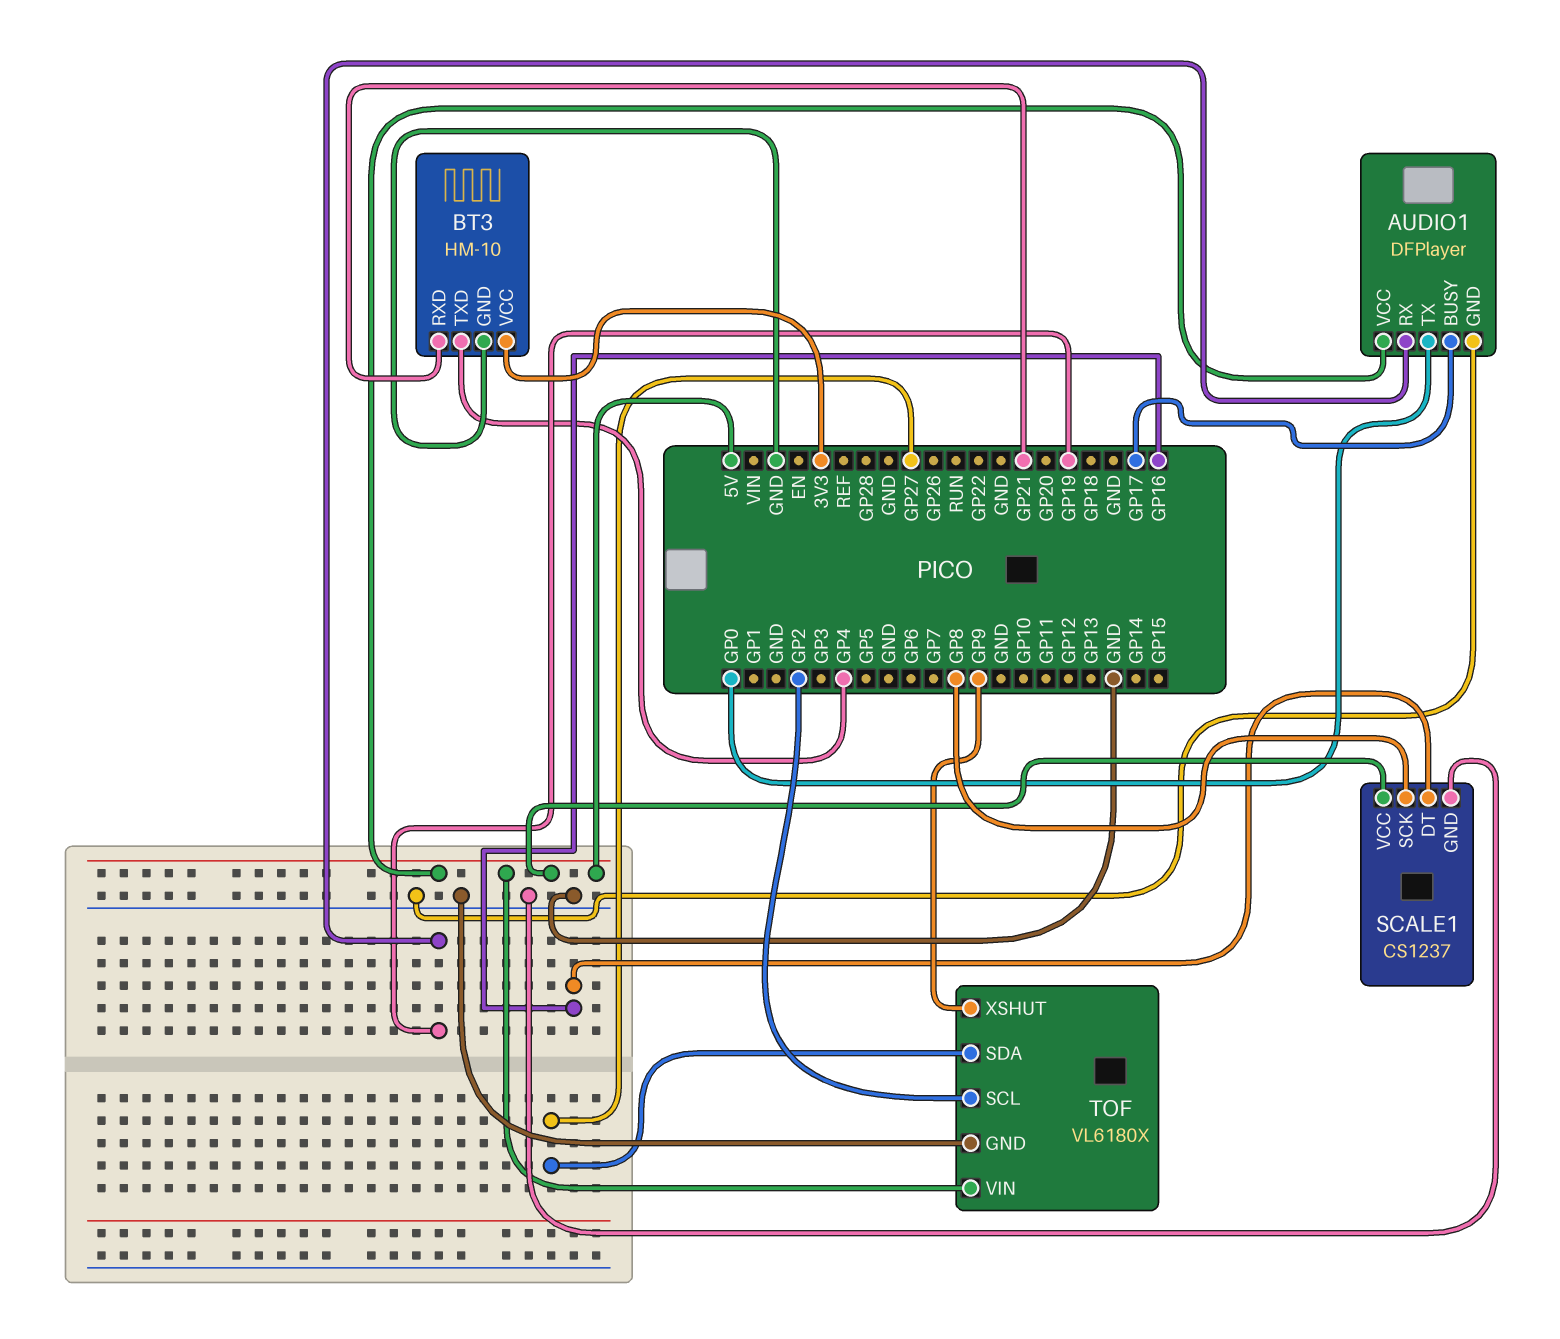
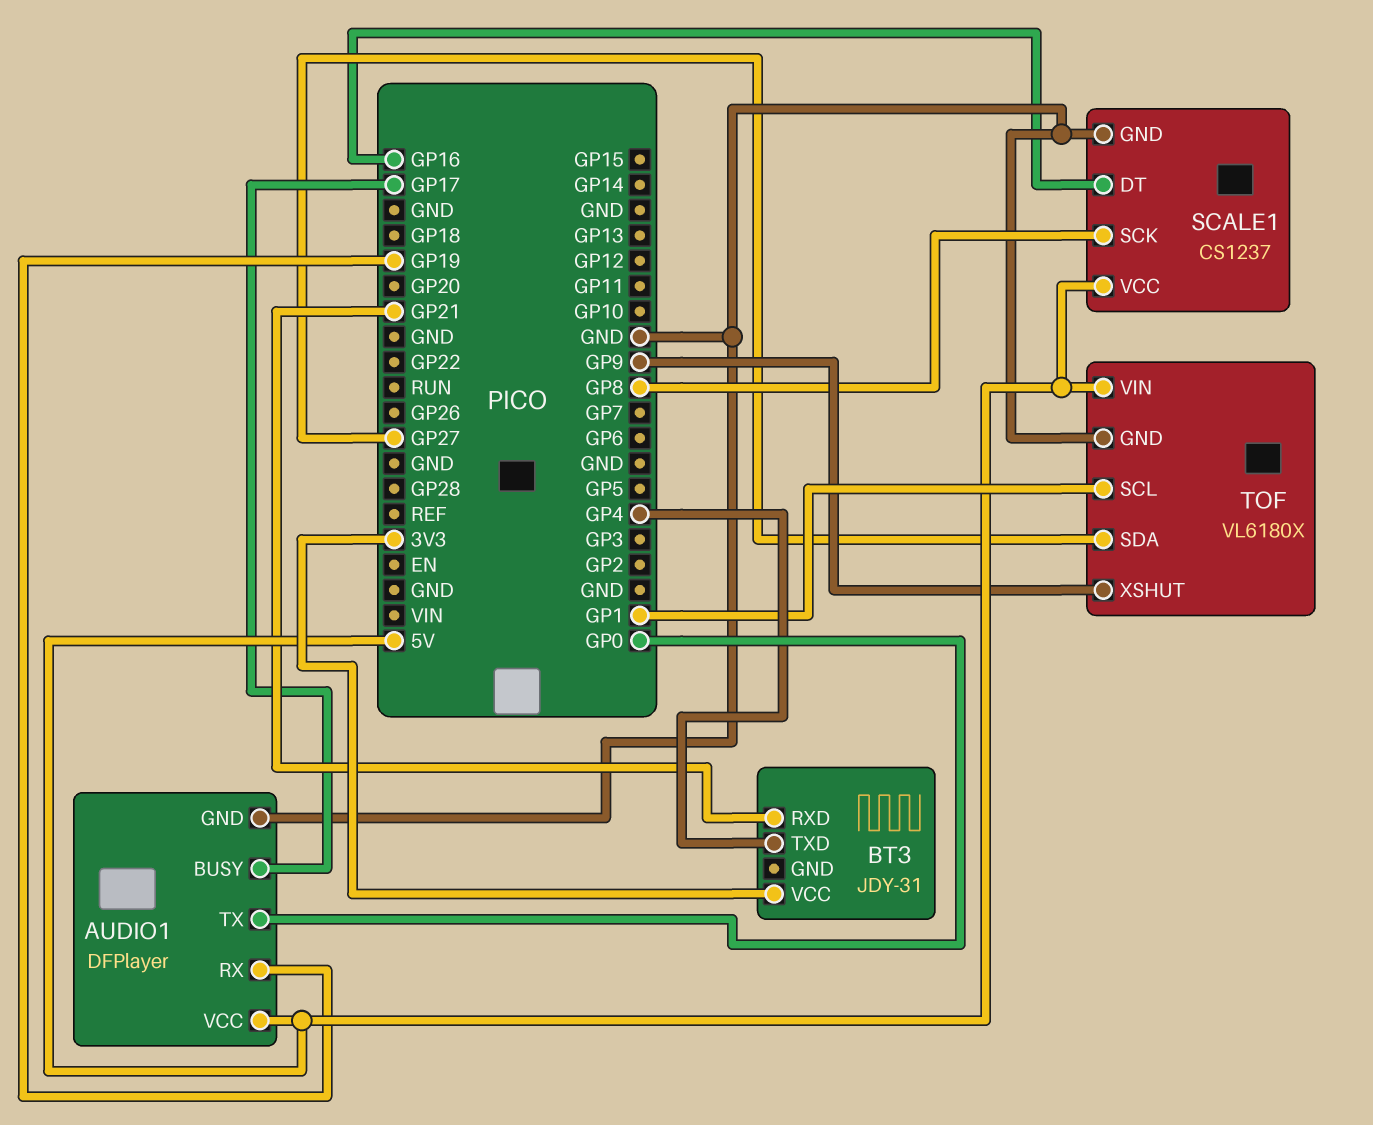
BT3: HM-10 -> JDY-31
BT3 pin GND: GND -> none
TOF pin SCL: GP2 -> GP1

